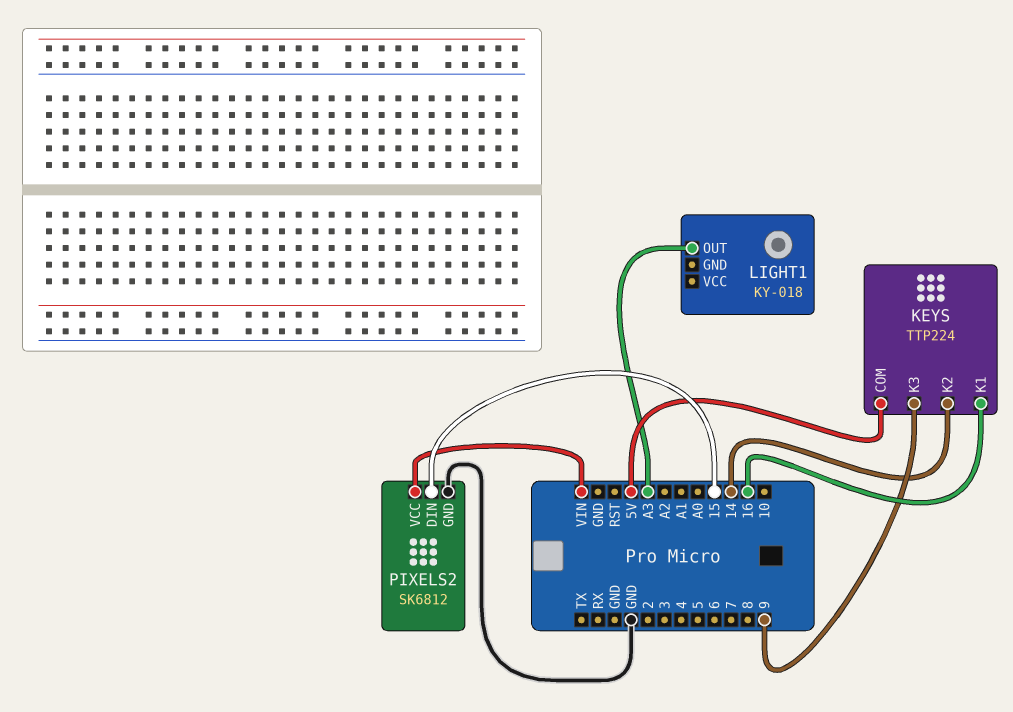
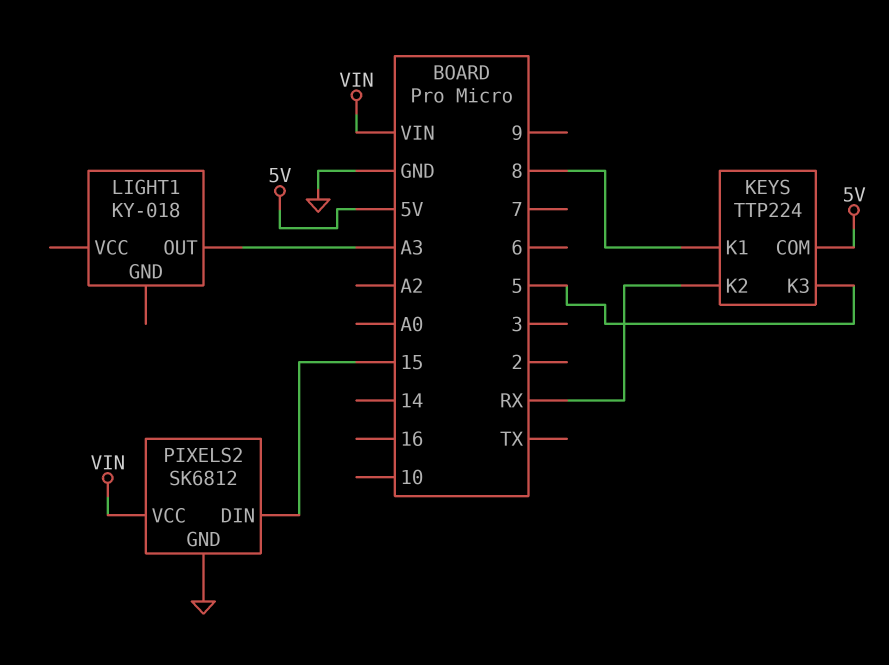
KEYS pin K1: 16 -> 8
KEYS pin K2: 14 -> RX
KEYS pin K3: 9 -> 5

